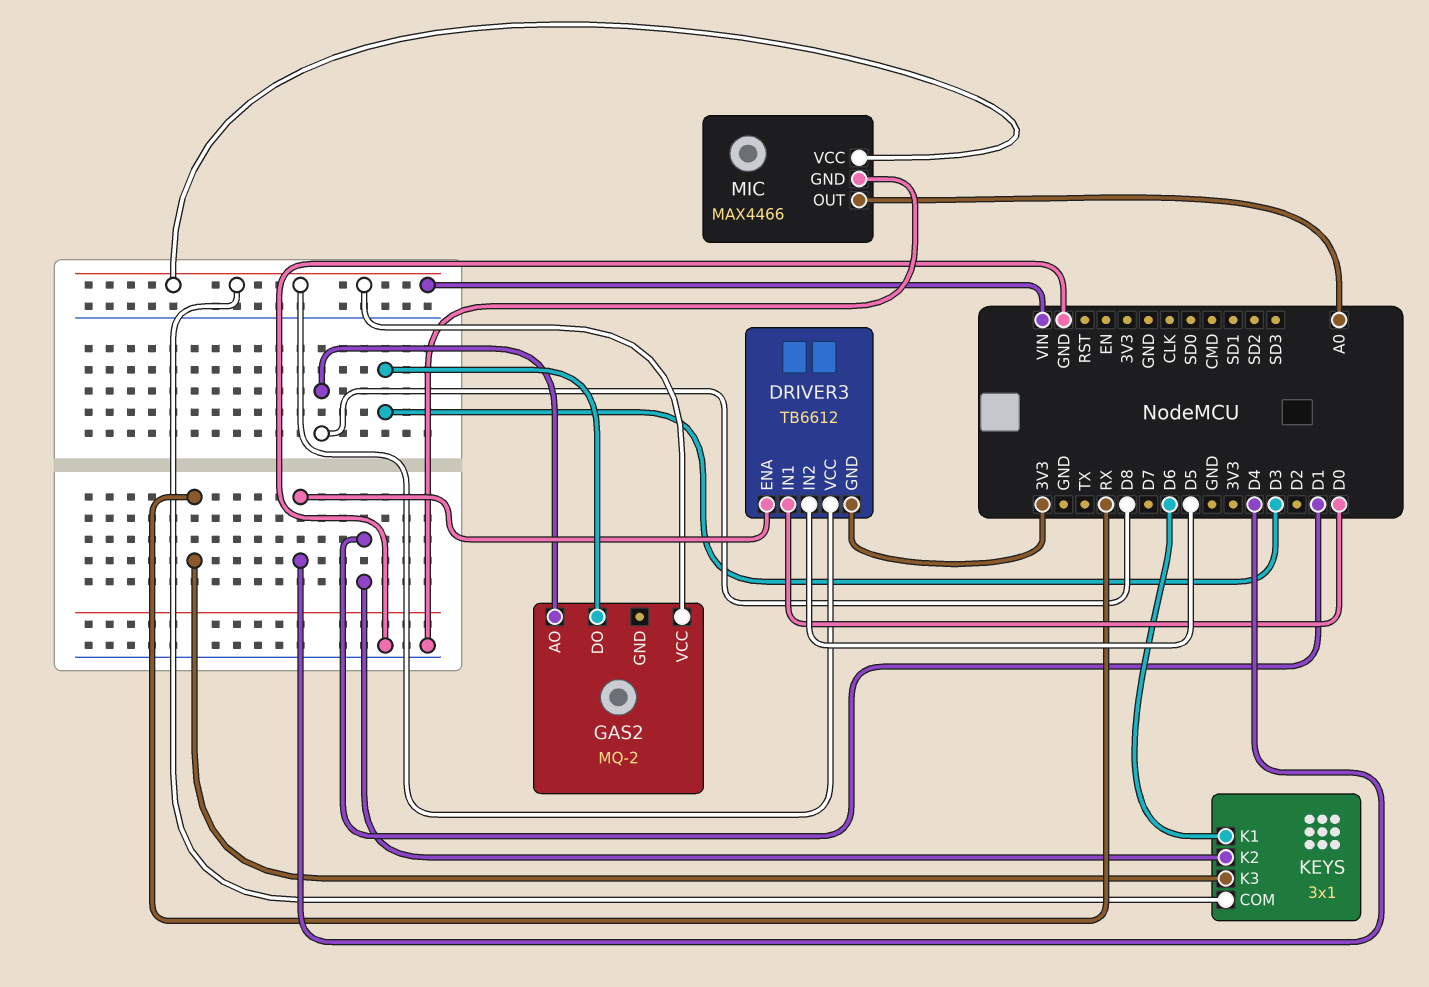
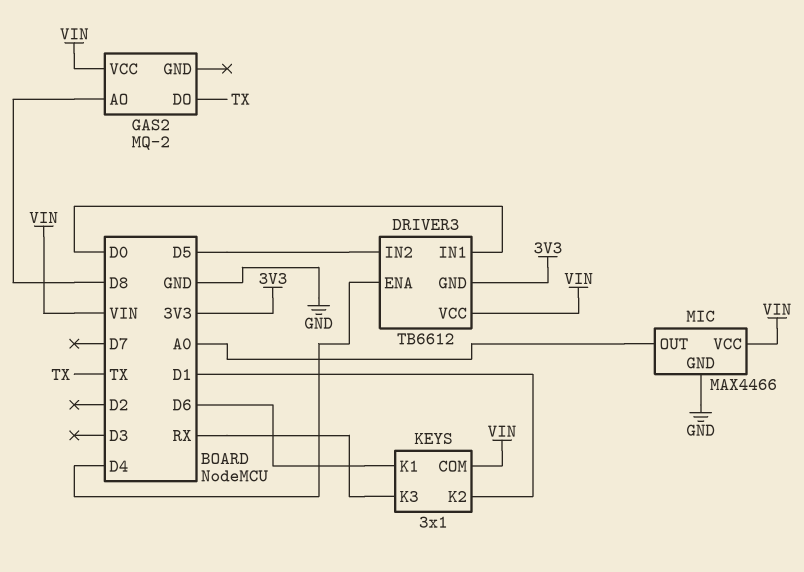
GAS2 pin DO: D3 -> TX

